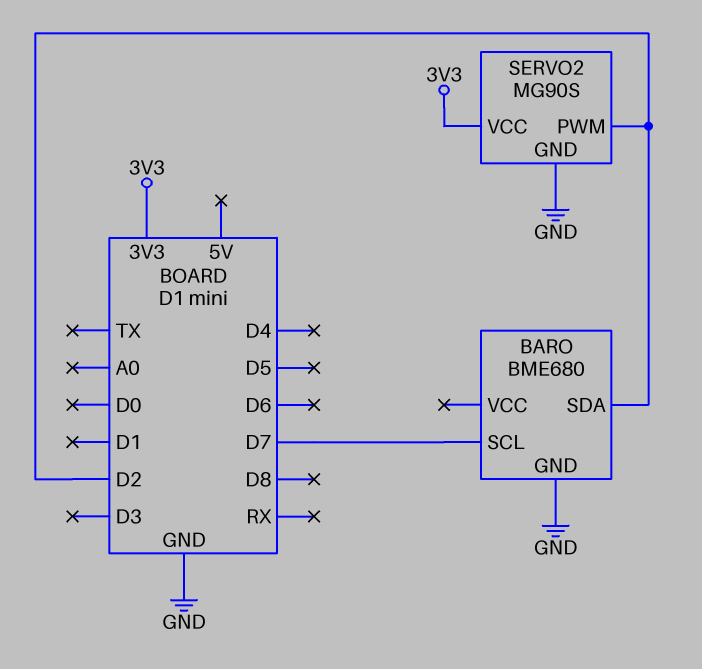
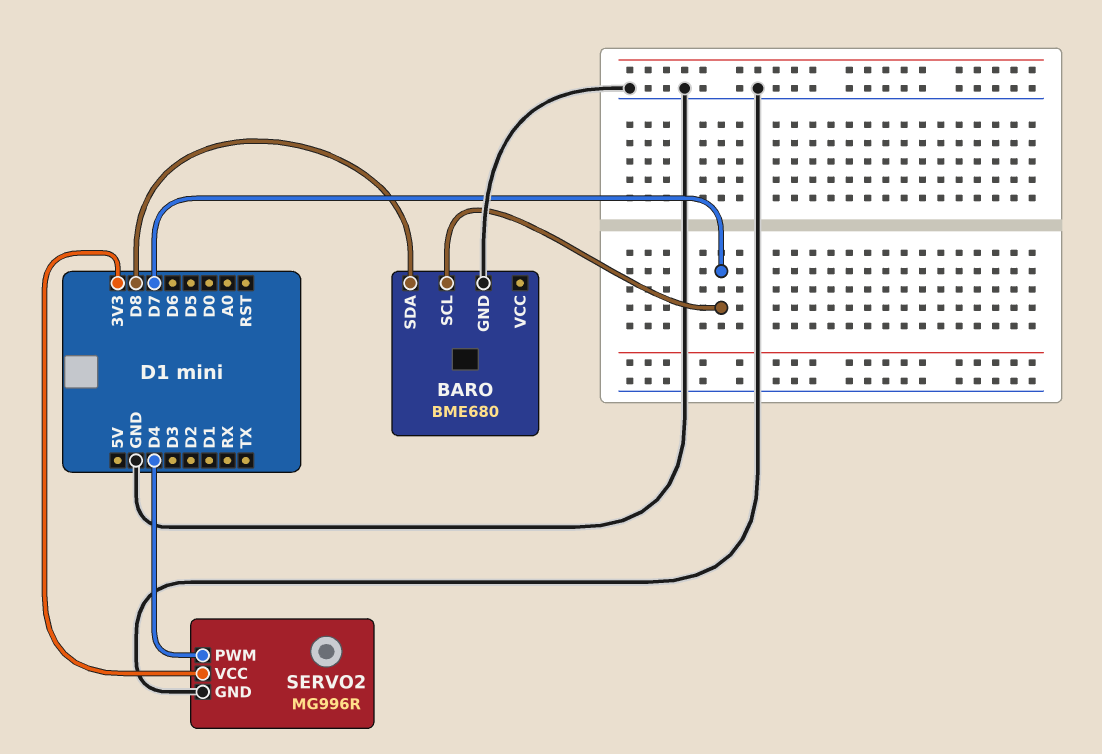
BARO pin SDA: D2 -> D8
SERVO2: MG90S -> MG996R
SERVO2 pin PWM: D2 -> D4

